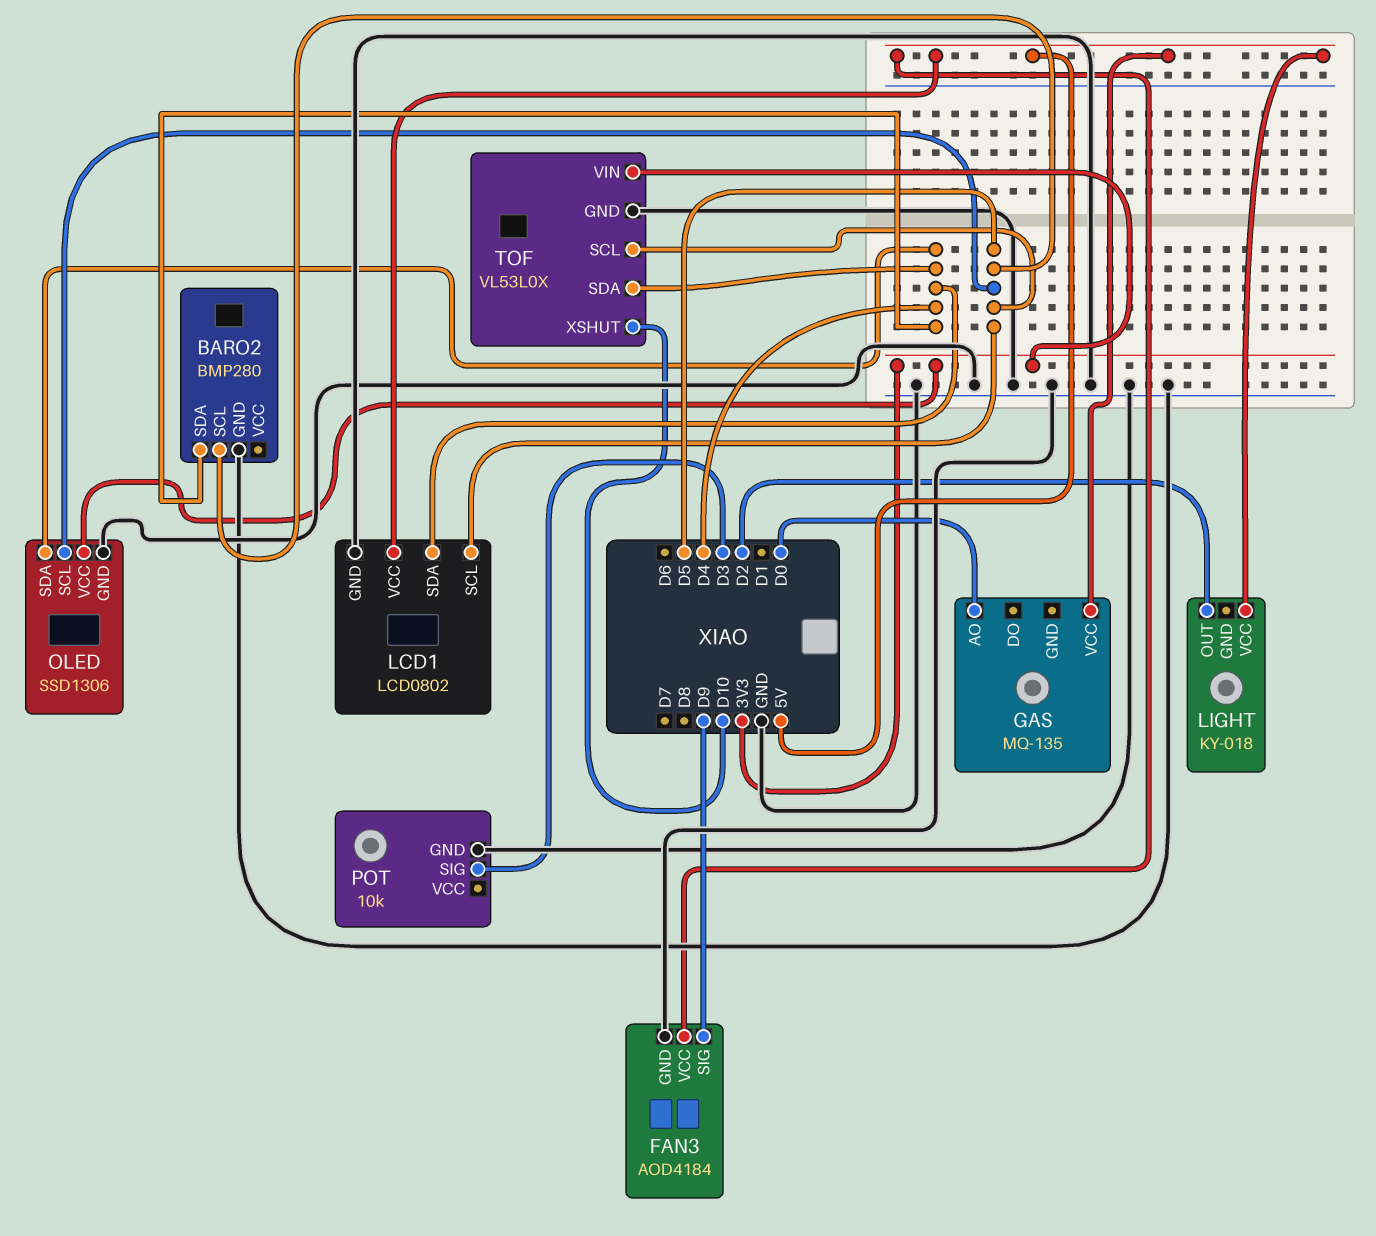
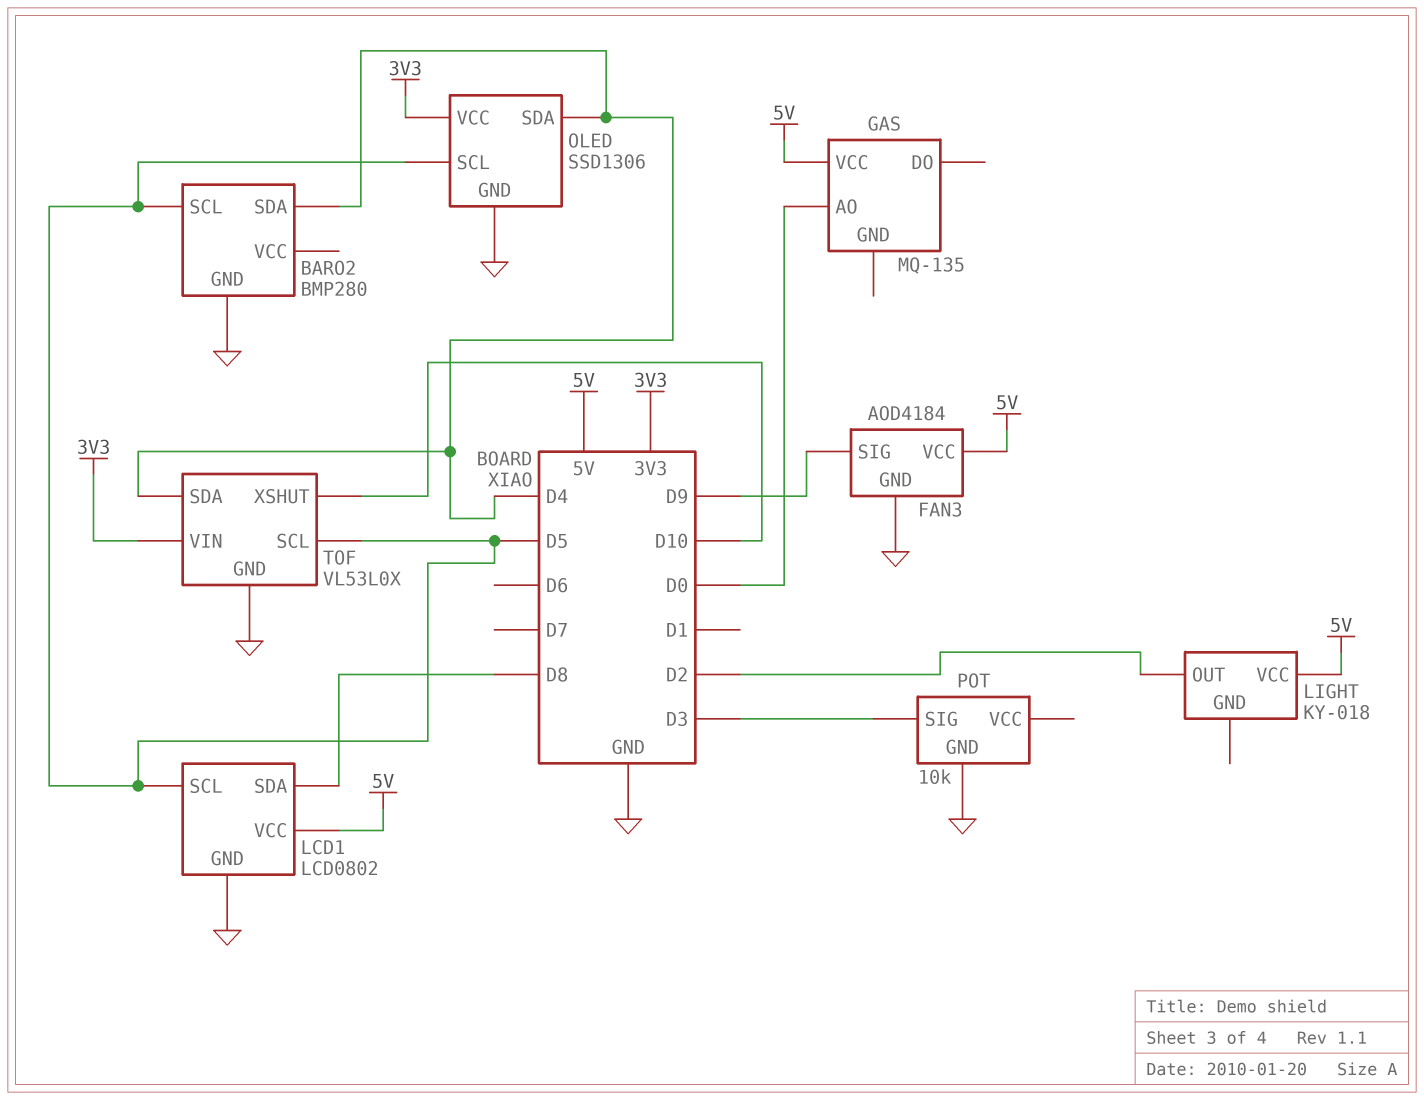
LCD1 pin SDA: D4 -> D8

